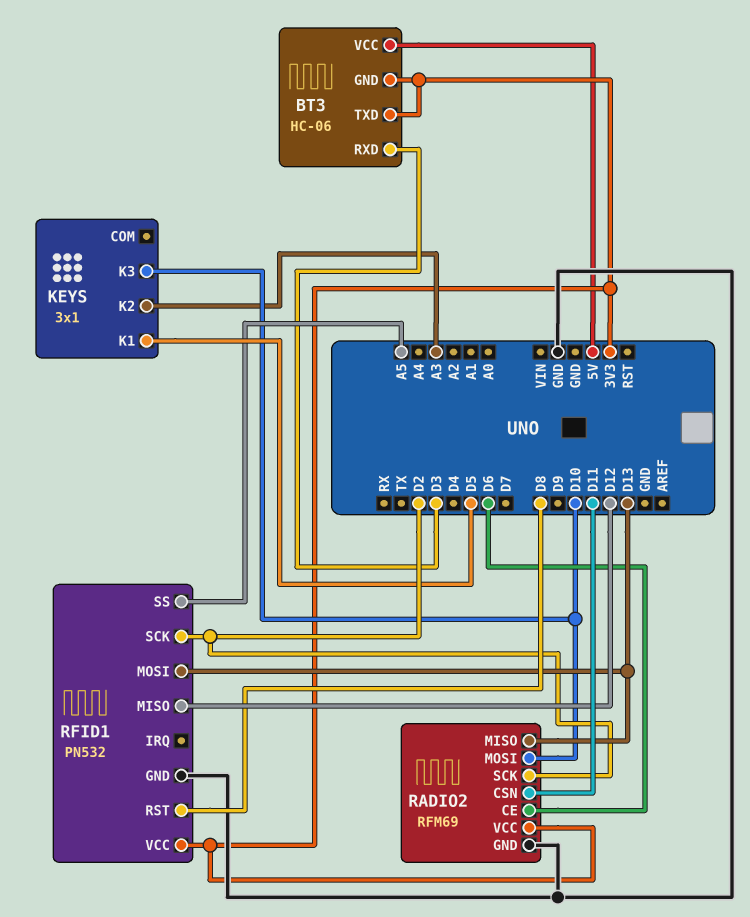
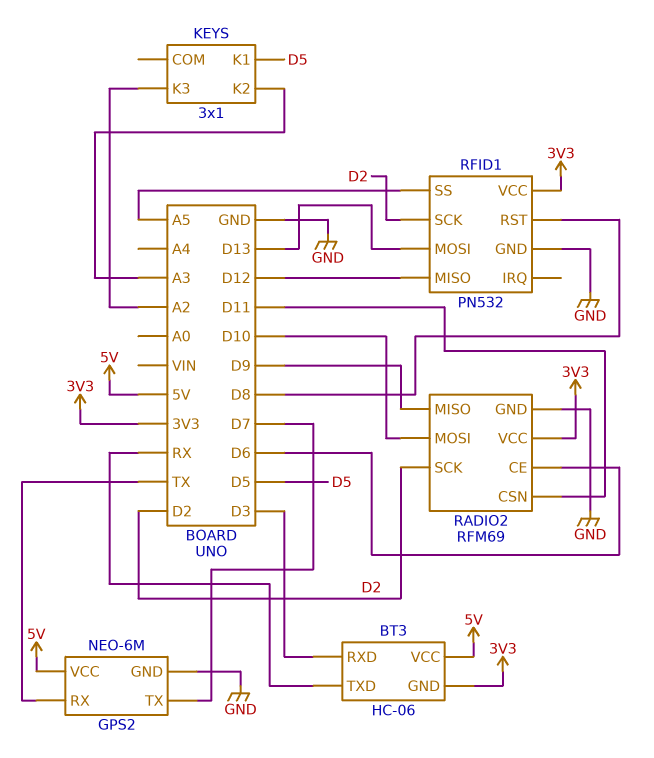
BT3 pin TXD: 3V3 -> RX
GPS2: none -> NEO-6M
GPS2 pin GND: none -> GND
GPS2 pin RX: none -> TX
GPS2 pin TX: none -> D7
GPS2 pin VCC: none -> 5V
KEYS pin K3: D10 -> A2
RADIO2 pin MISO: D13 -> D9

